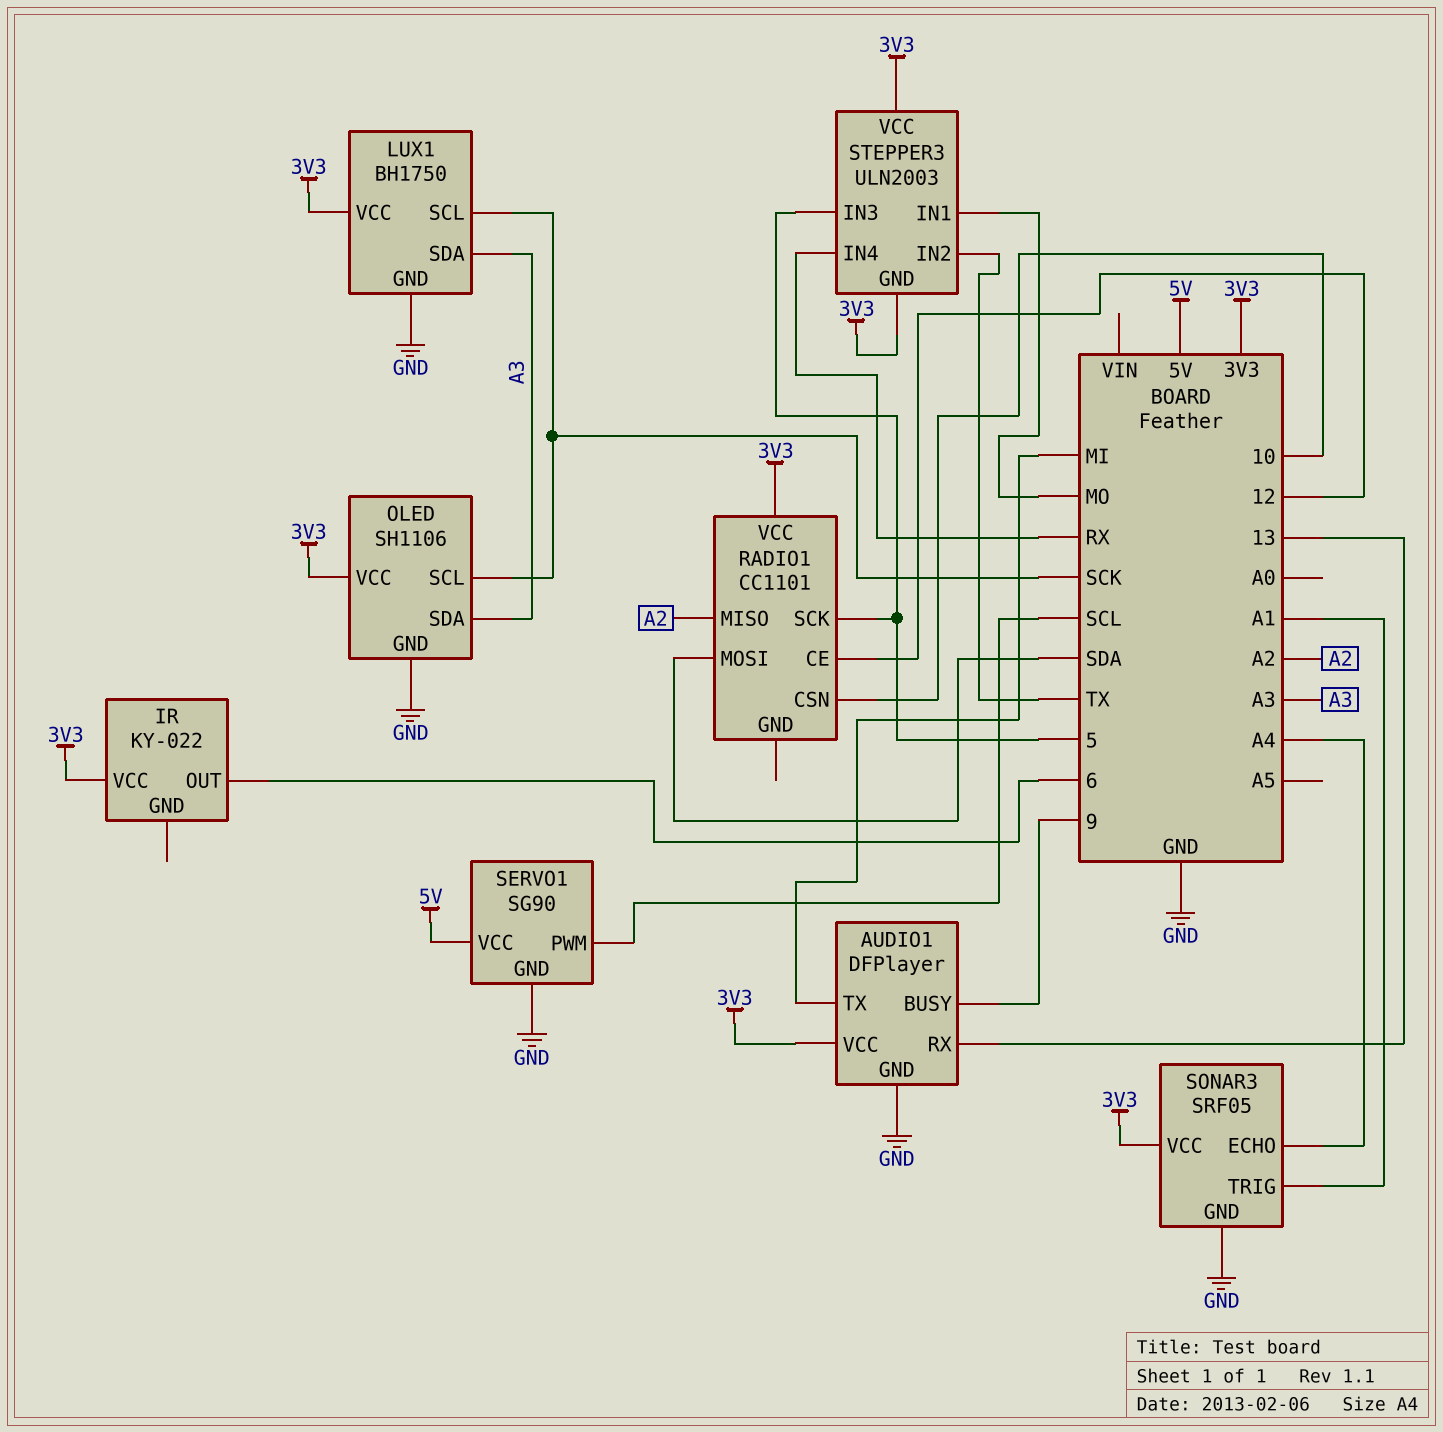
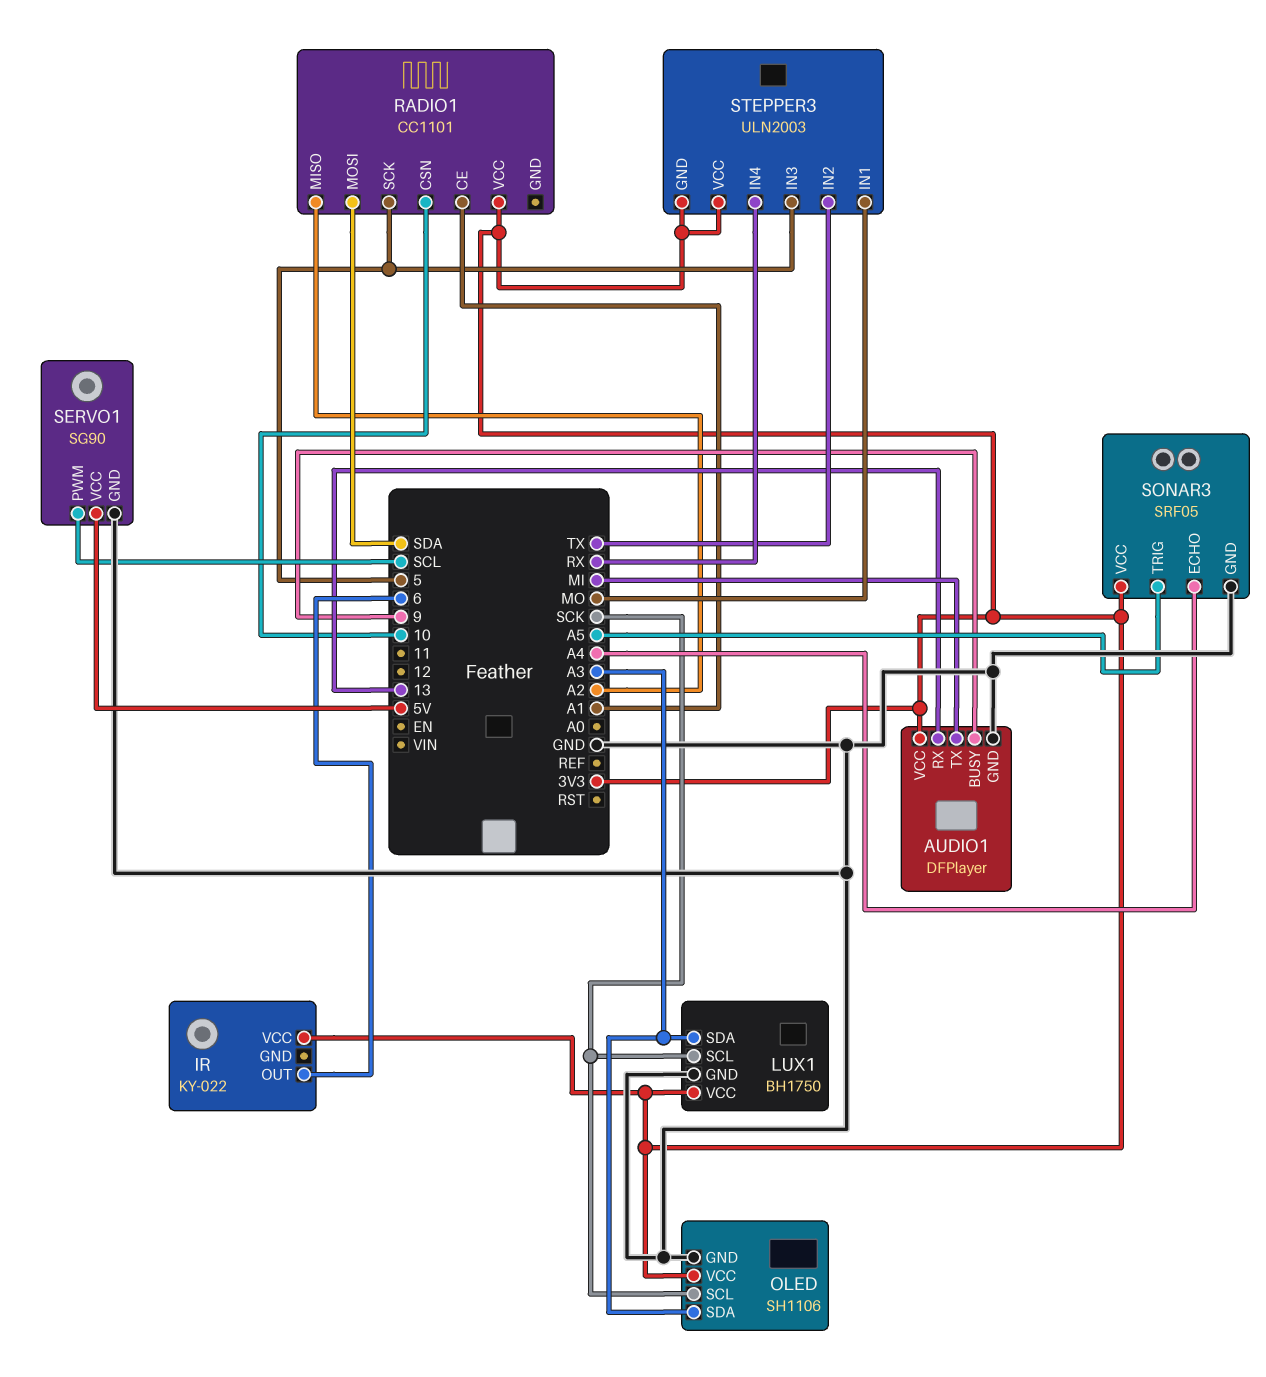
RADIO1 pin CE: 12 -> A1
SONAR3 pin TRIG: A1 -> A5

